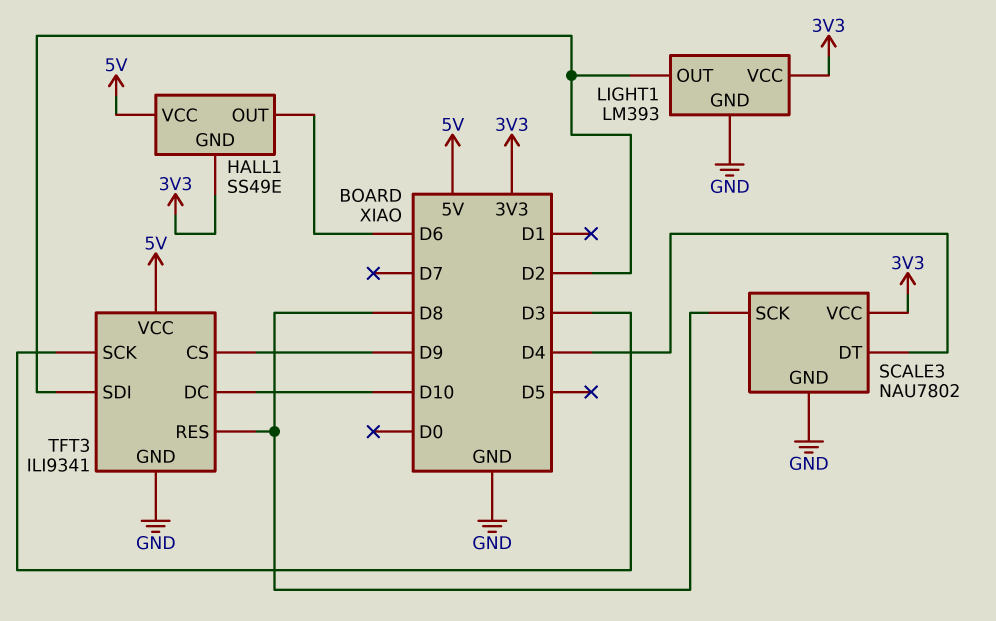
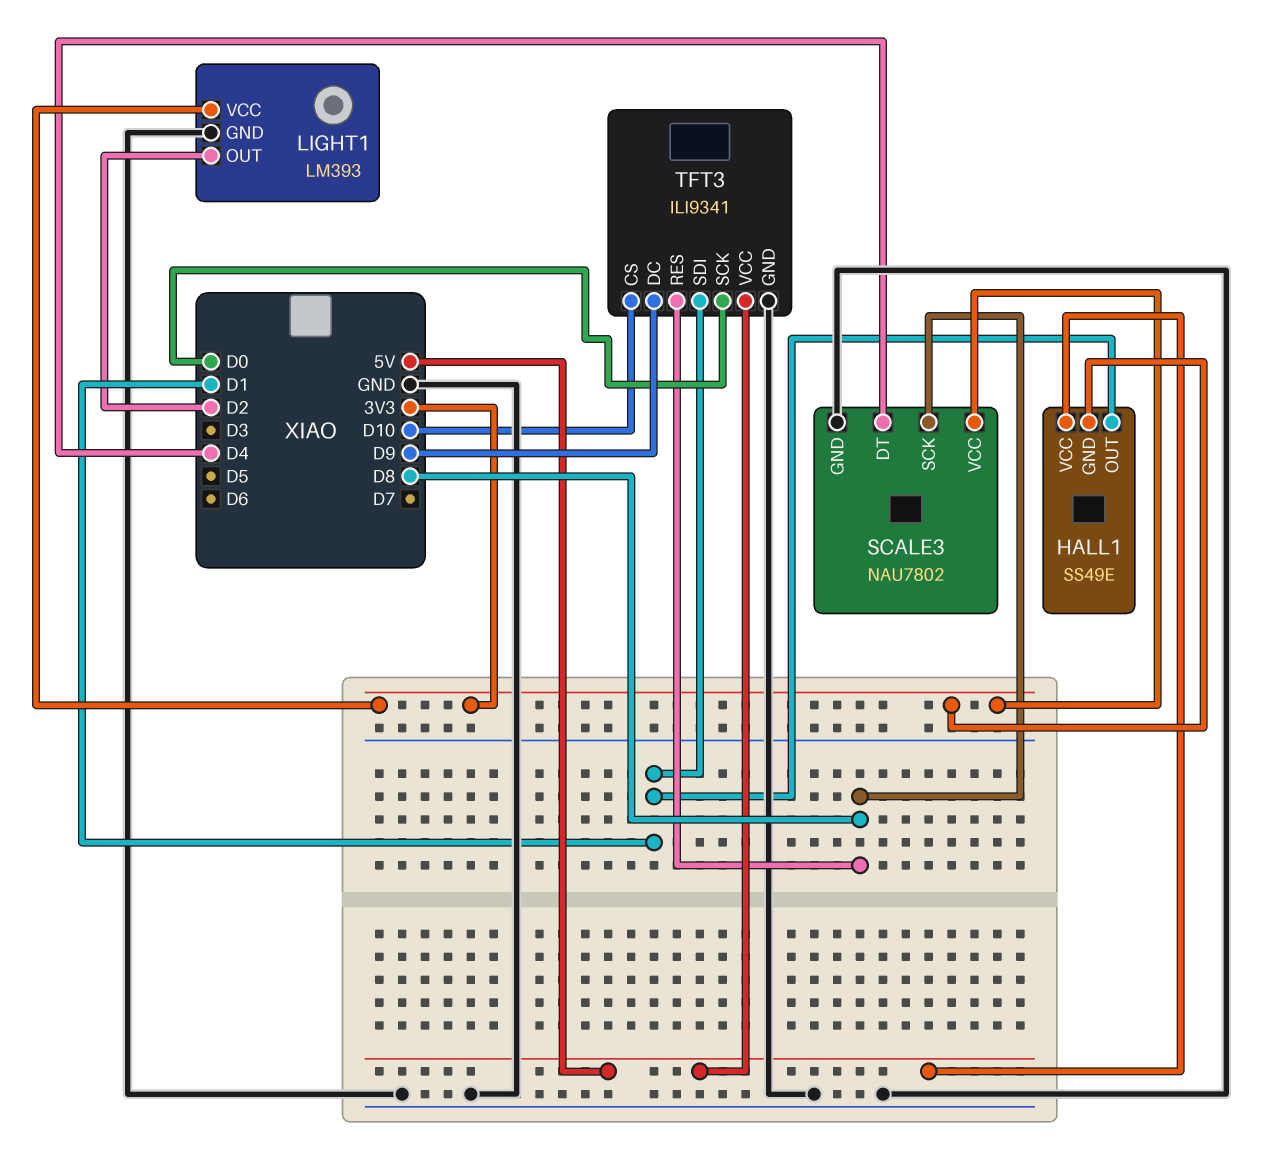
HALL1 pin OUT: D6 -> D1
TFT3 pin CS: D9 -> D10
TFT3 pin DC: D10 -> D9
TFT3 pin SCK: D3 -> D0
TFT3 pin SDI: D2 -> D1

